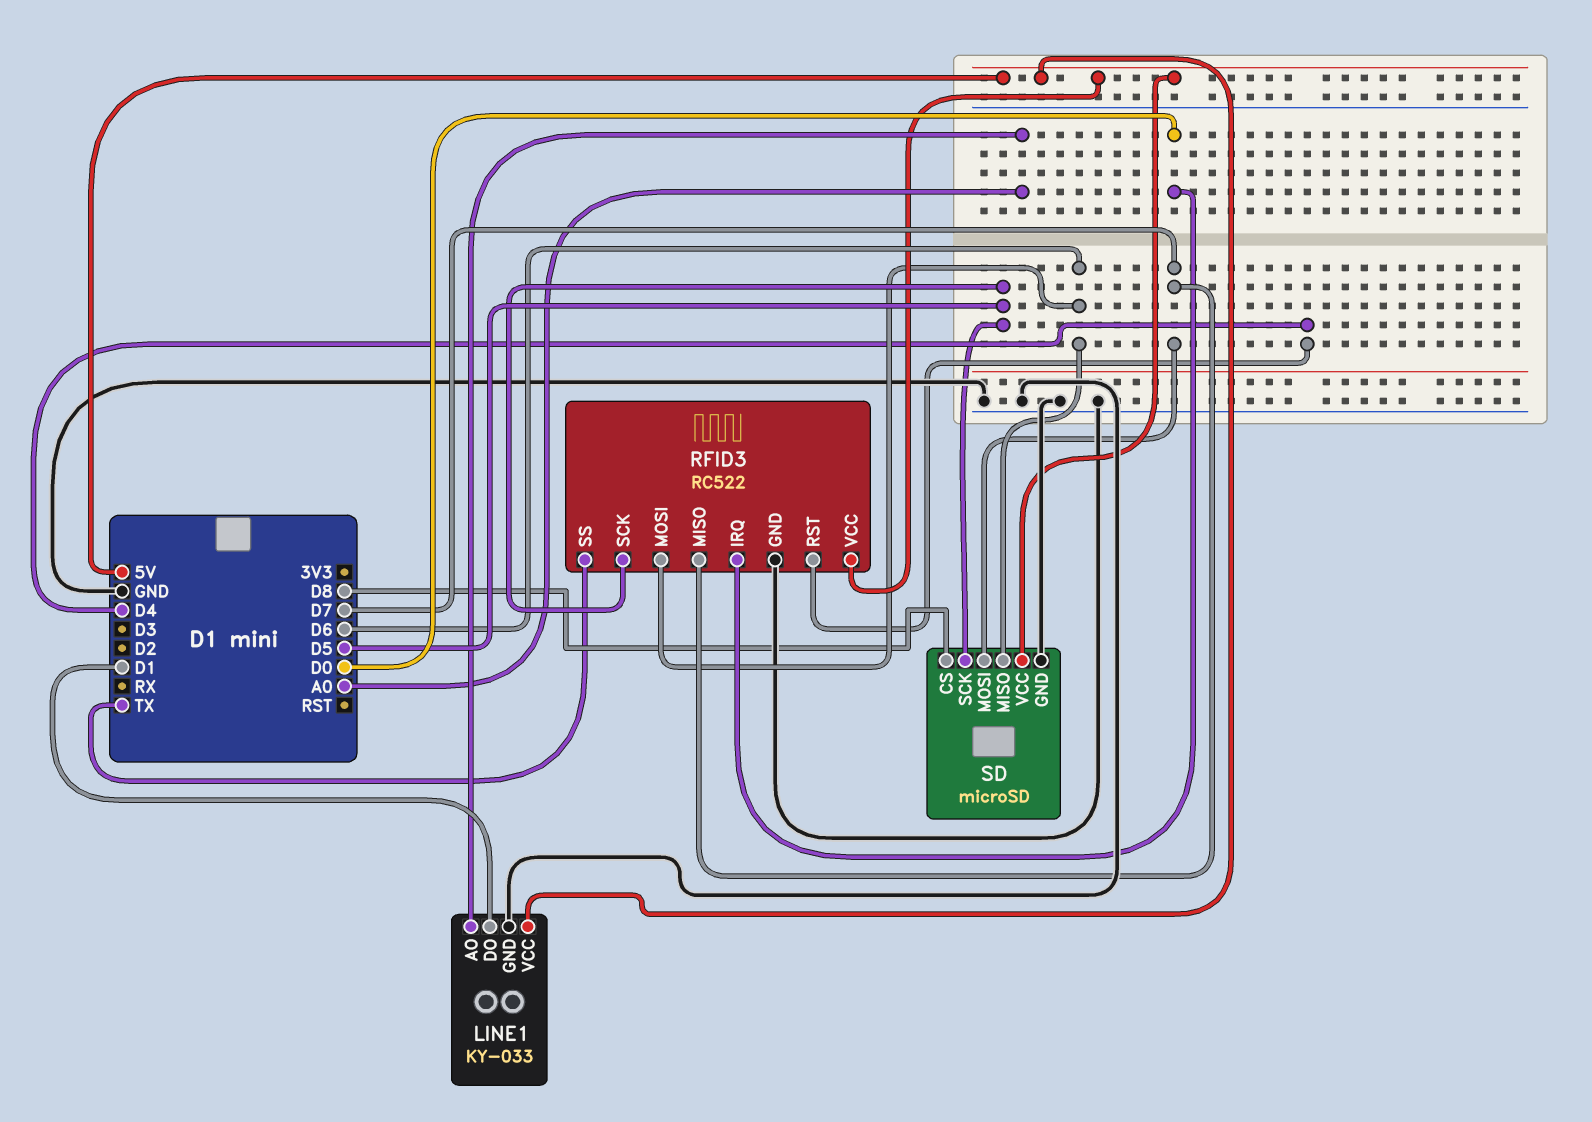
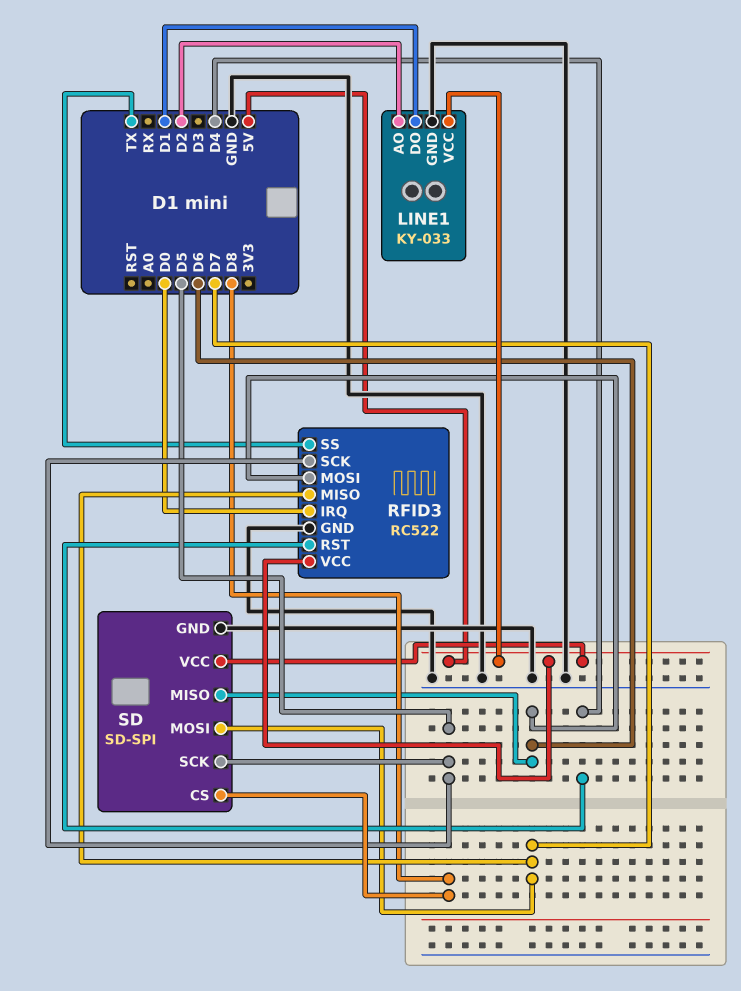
LINE1 pin AO: A0 -> D2
SD: microSD -> SD-SPI

